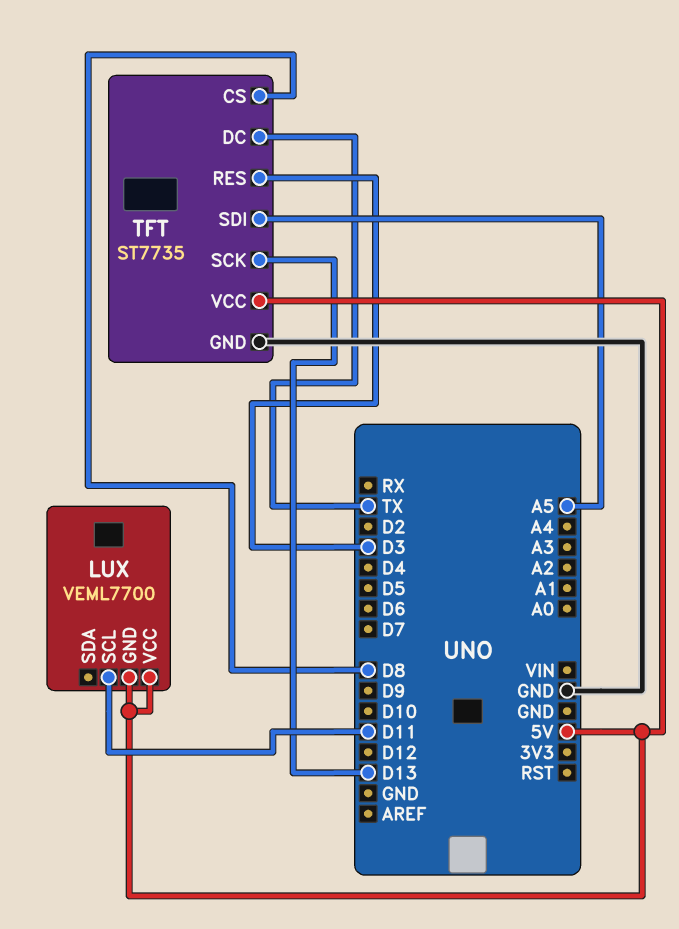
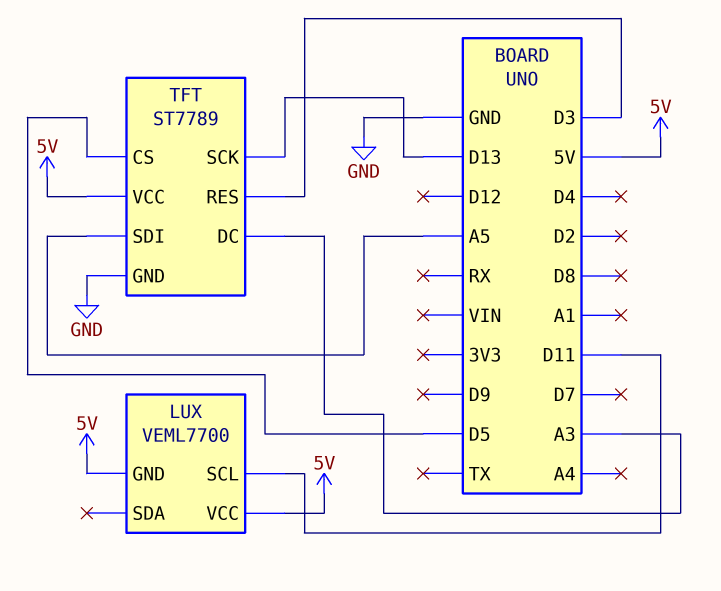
TFT: ST7735 -> ST7789
TFT pin CS: D8 -> D5
TFT pin DC: TX -> A3

